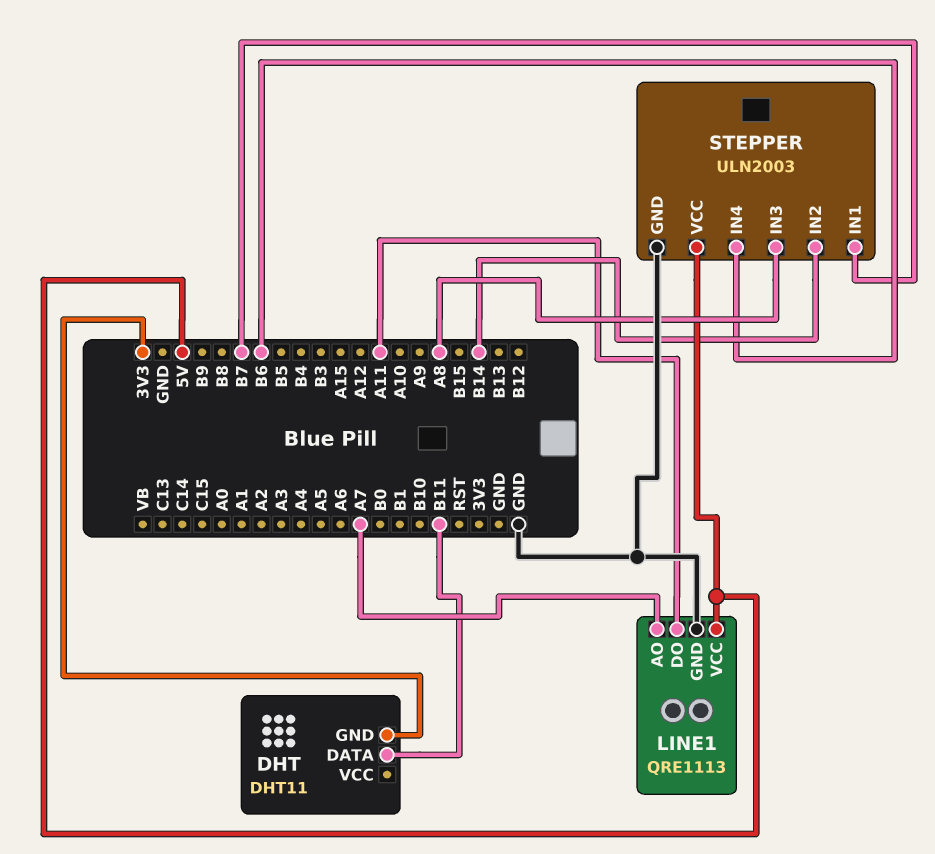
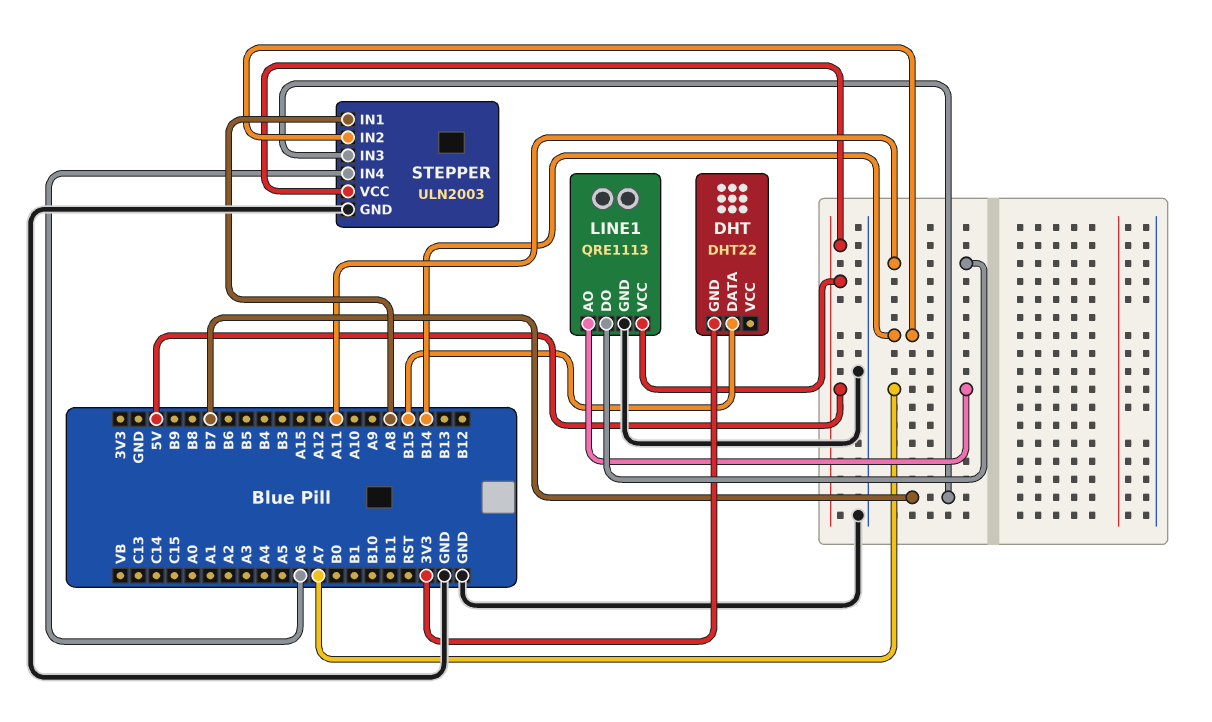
DHT: DHT11 -> DHT22
DHT pin DATA: B11 -> B15
STEPPER pin IN1: B7 -> A8
STEPPER pin IN3: A8 -> B7
STEPPER pin IN4: B6 -> A6

